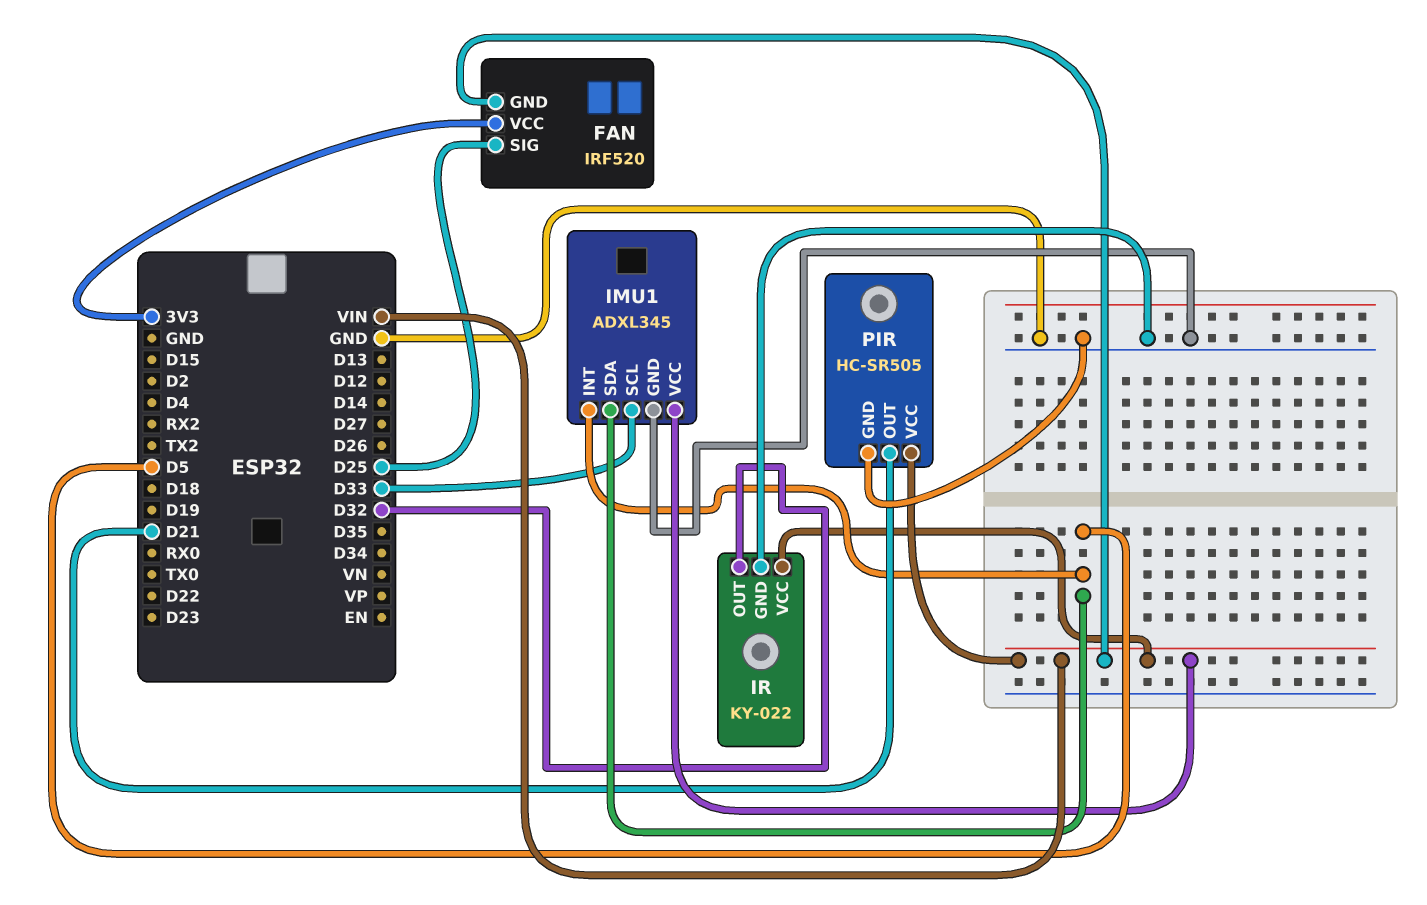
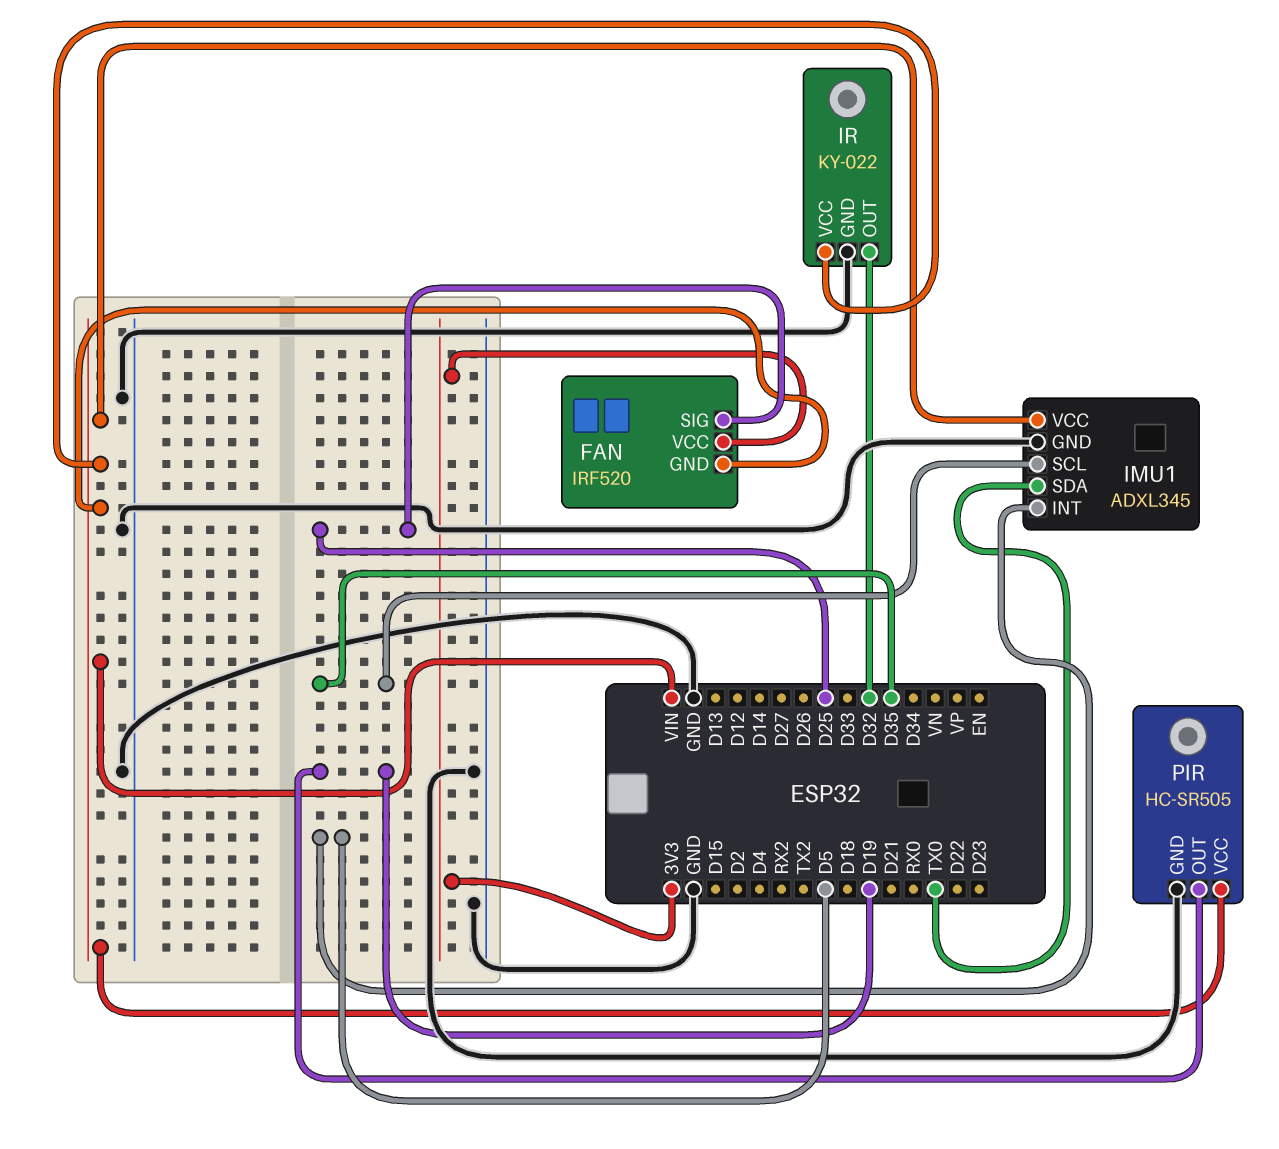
IMU1 pin SCL: D33 -> D35
IMU1 pin SDA: D5 -> TX0
PIR pin OUT: D21 -> D19

